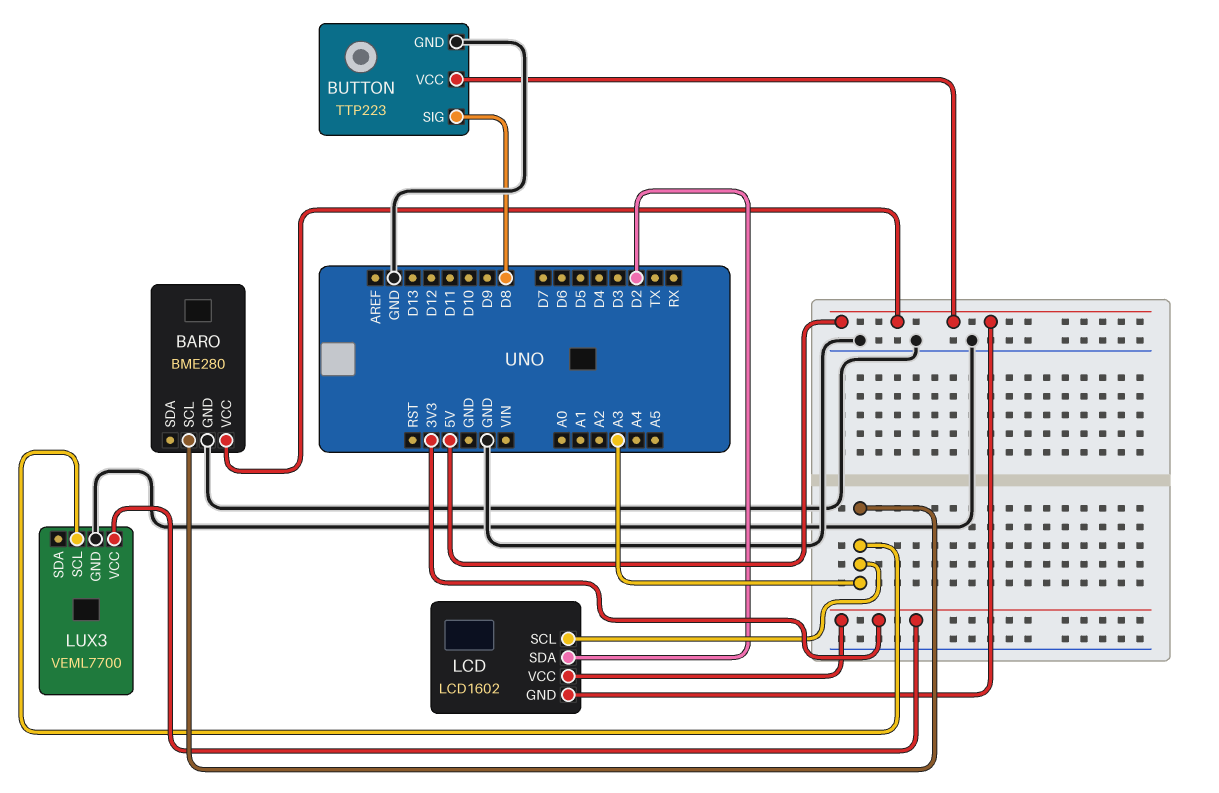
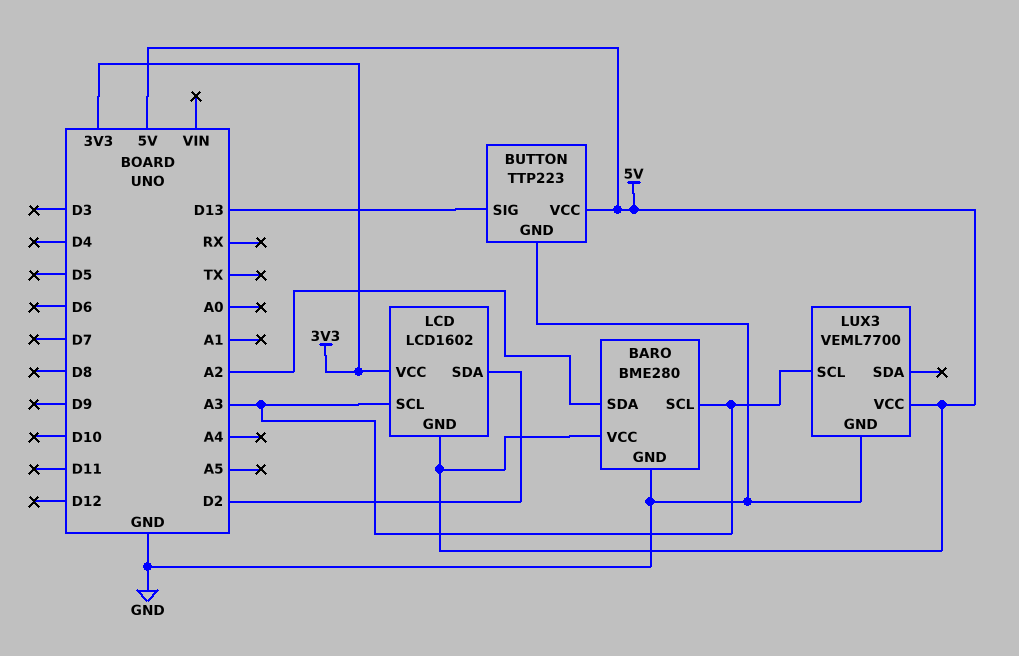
BARO pin SDA: none -> A2
BUTTON pin SIG: D8 -> D13
LUX3 pin VCC: 3V3 -> 5V

